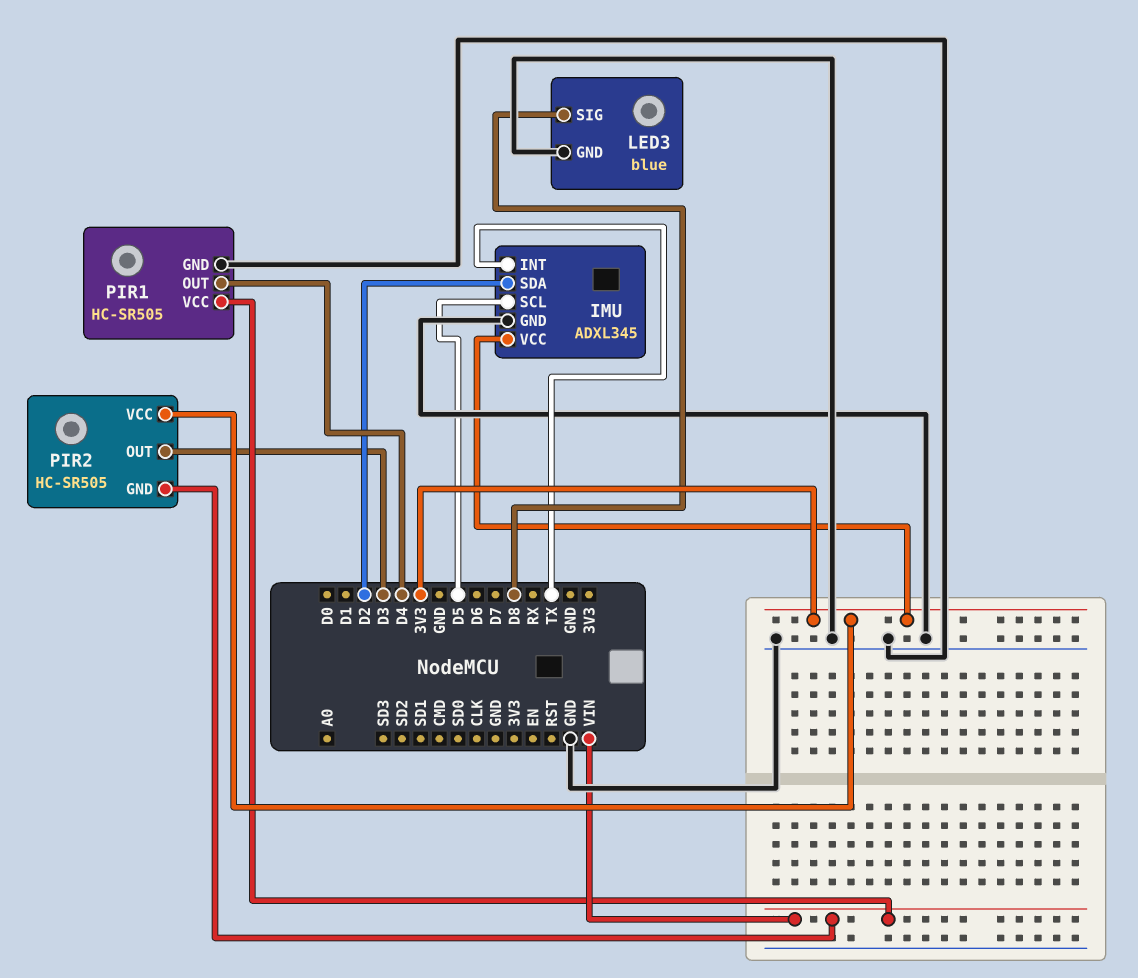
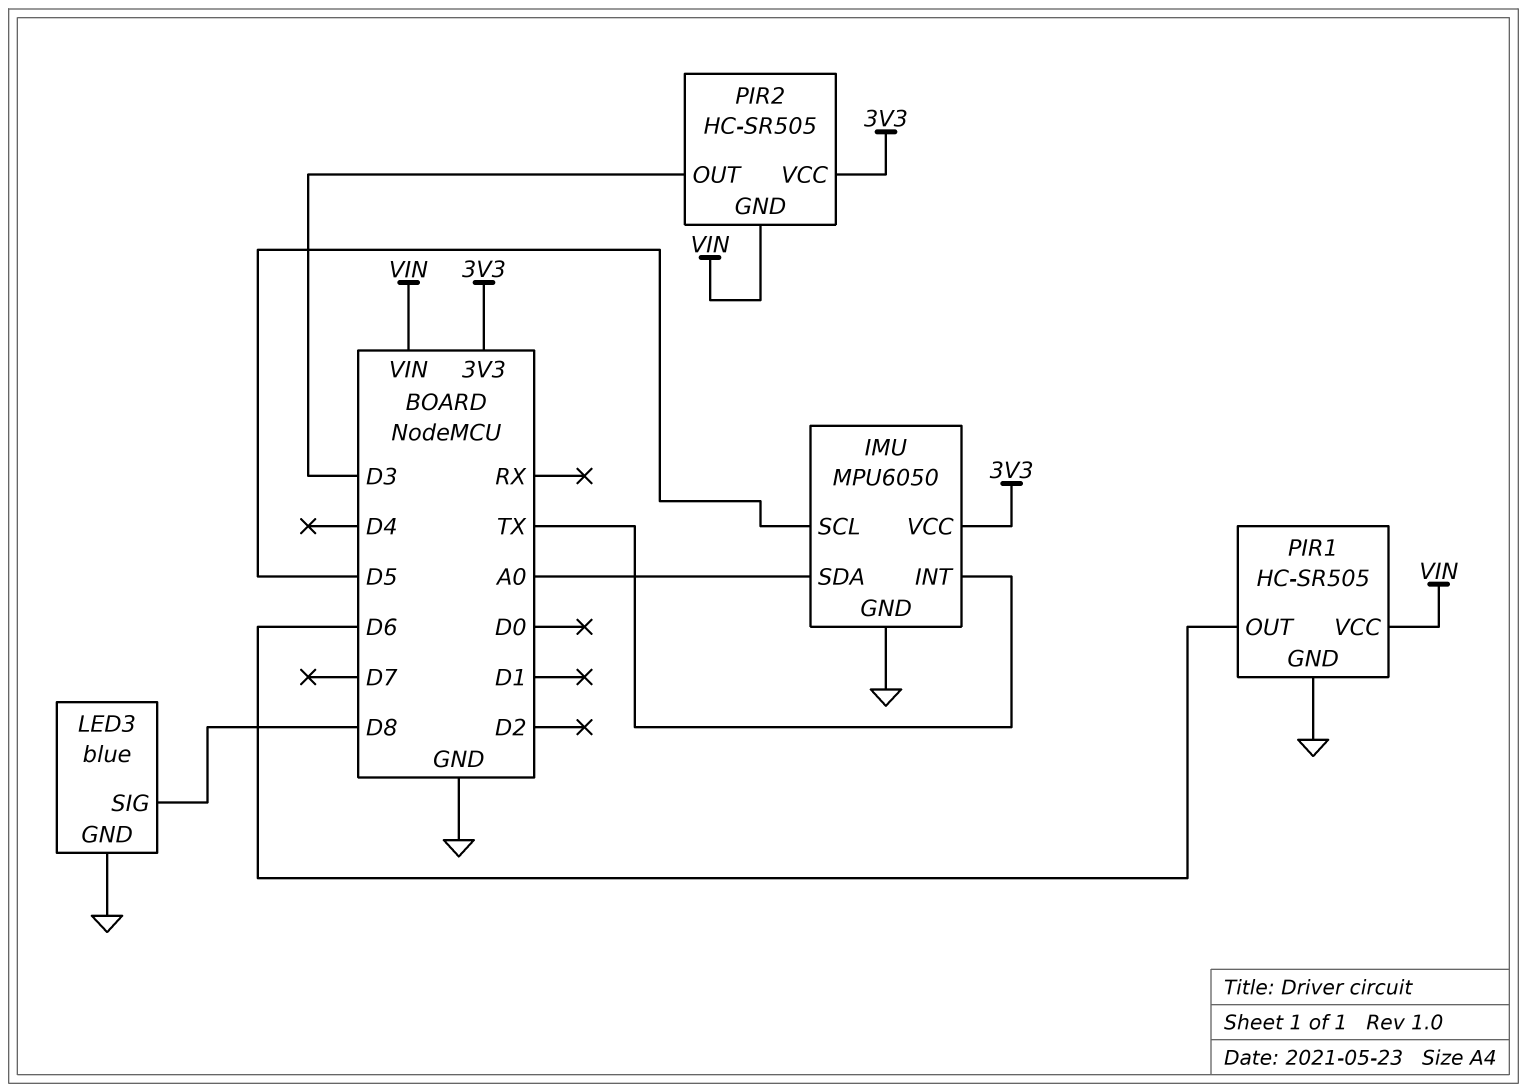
IMU: ADXL345 -> MPU6050
IMU pin SDA: D2 -> A0
PIR1 pin OUT: D4 -> D6

